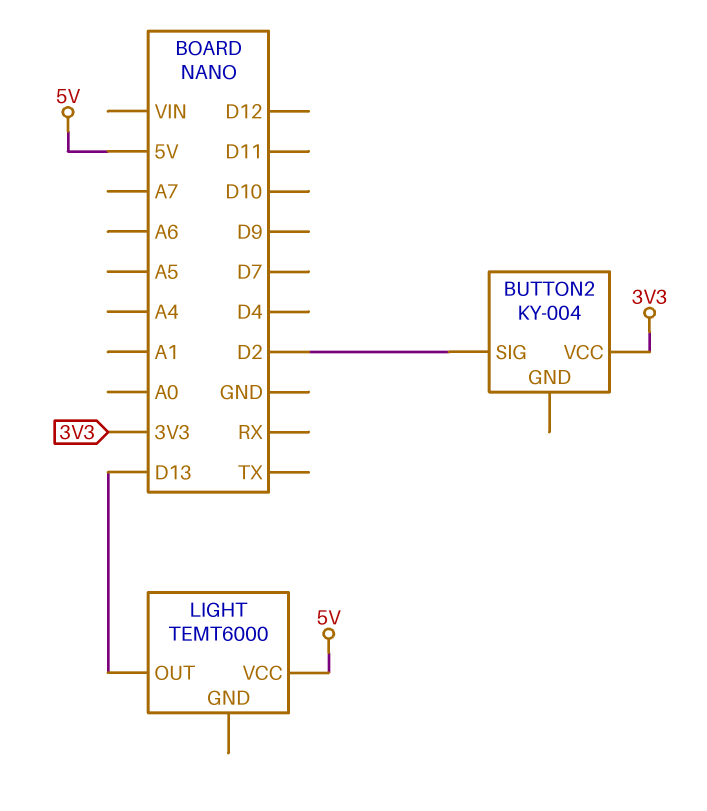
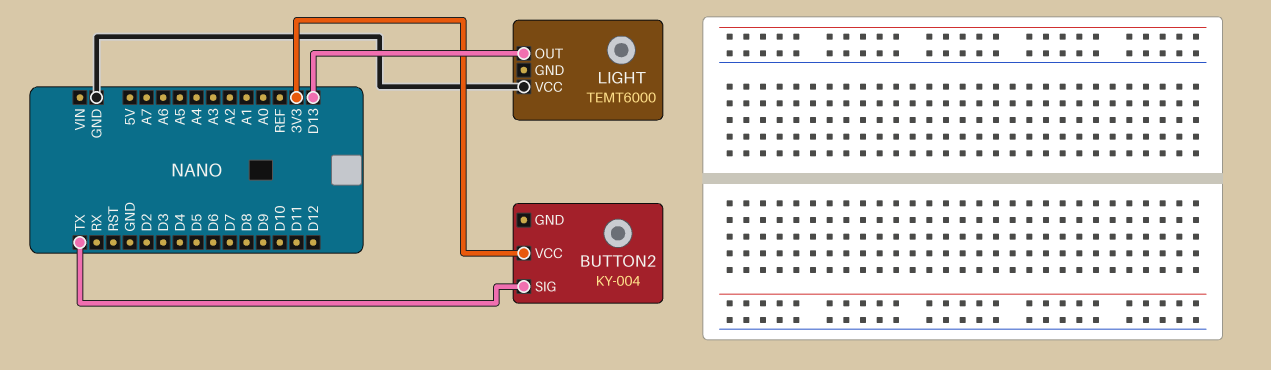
BUTTON2 pin SIG: D2 -> TX
LIGHT pin VCC: 5V -> GND

